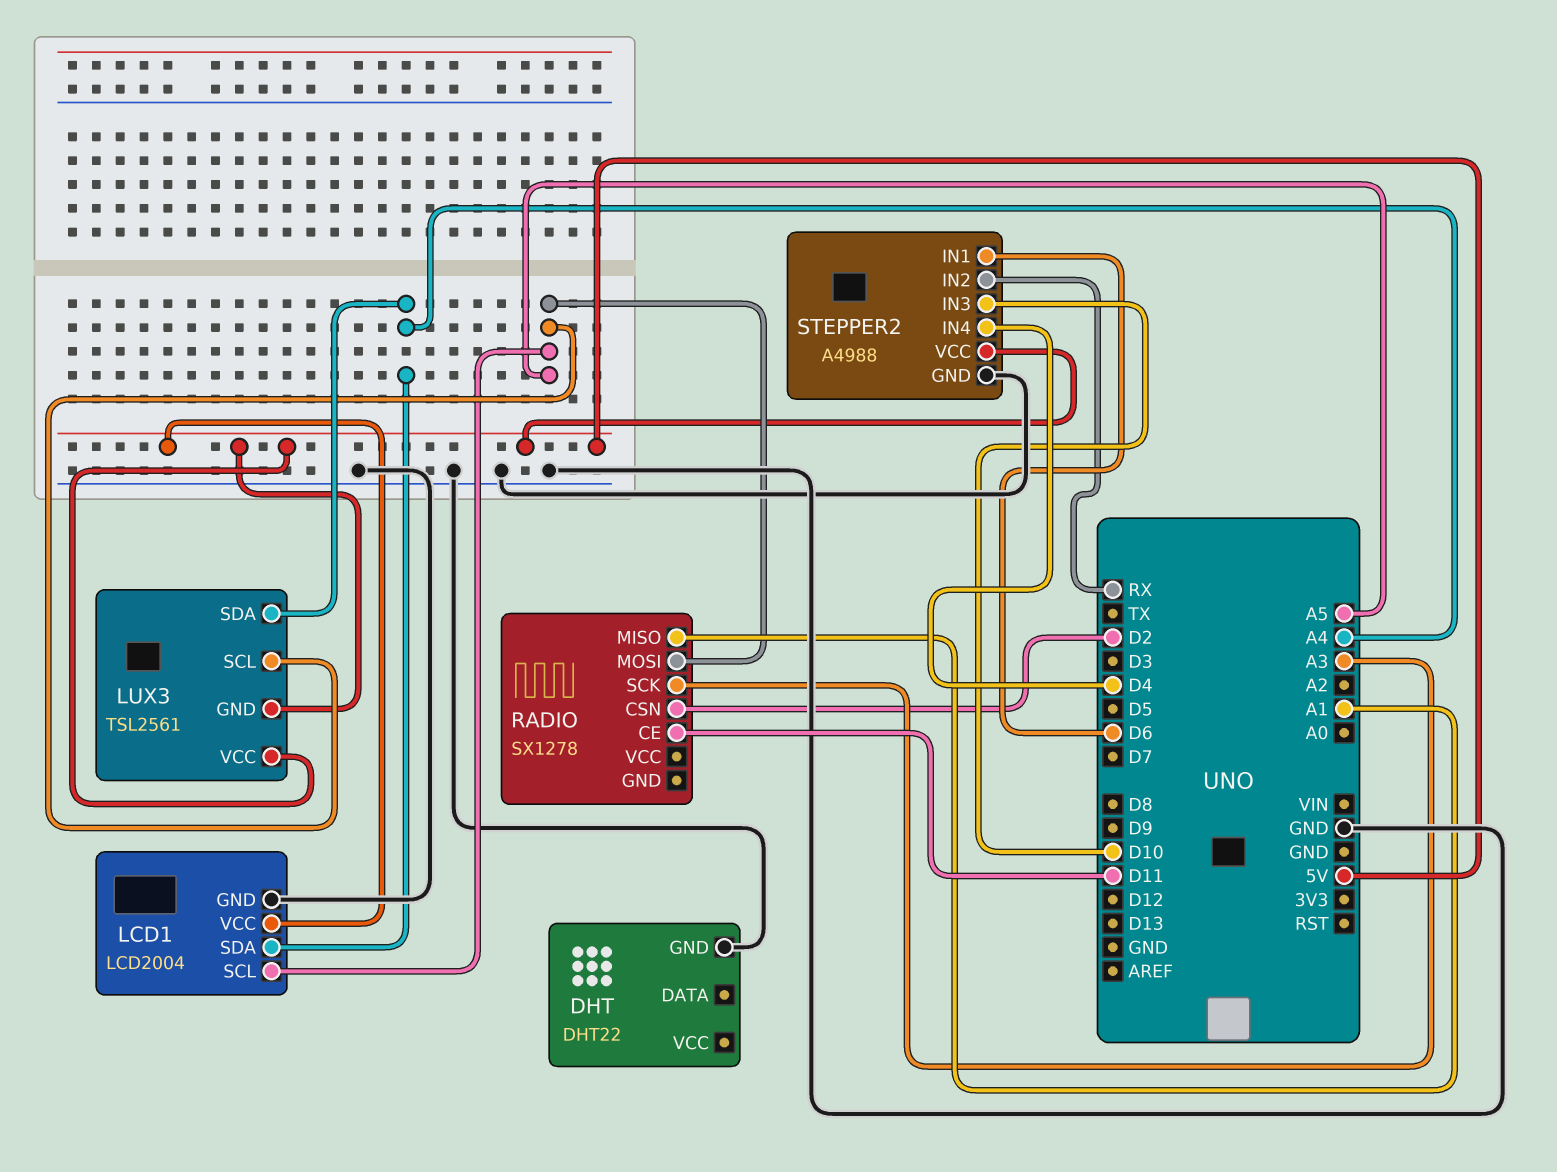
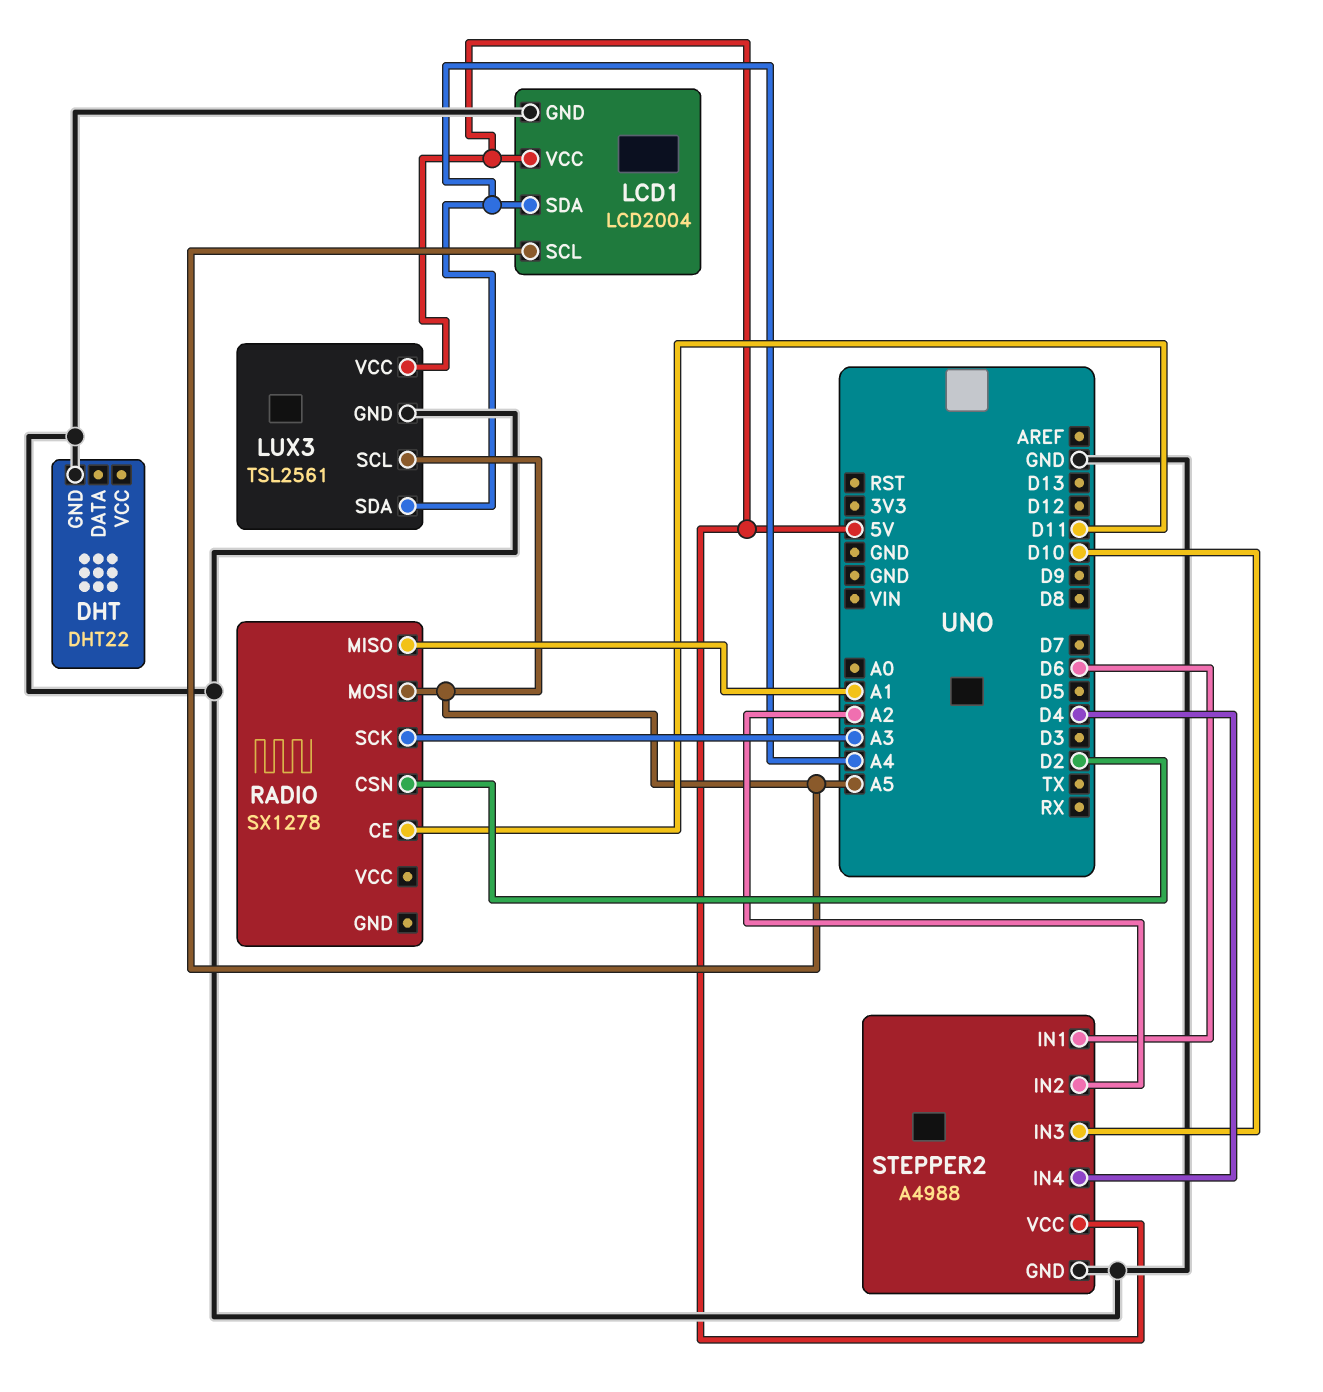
LUX3 pin GND: 5V -> GND
STEPPER2 pin IN2: RX -> A2

